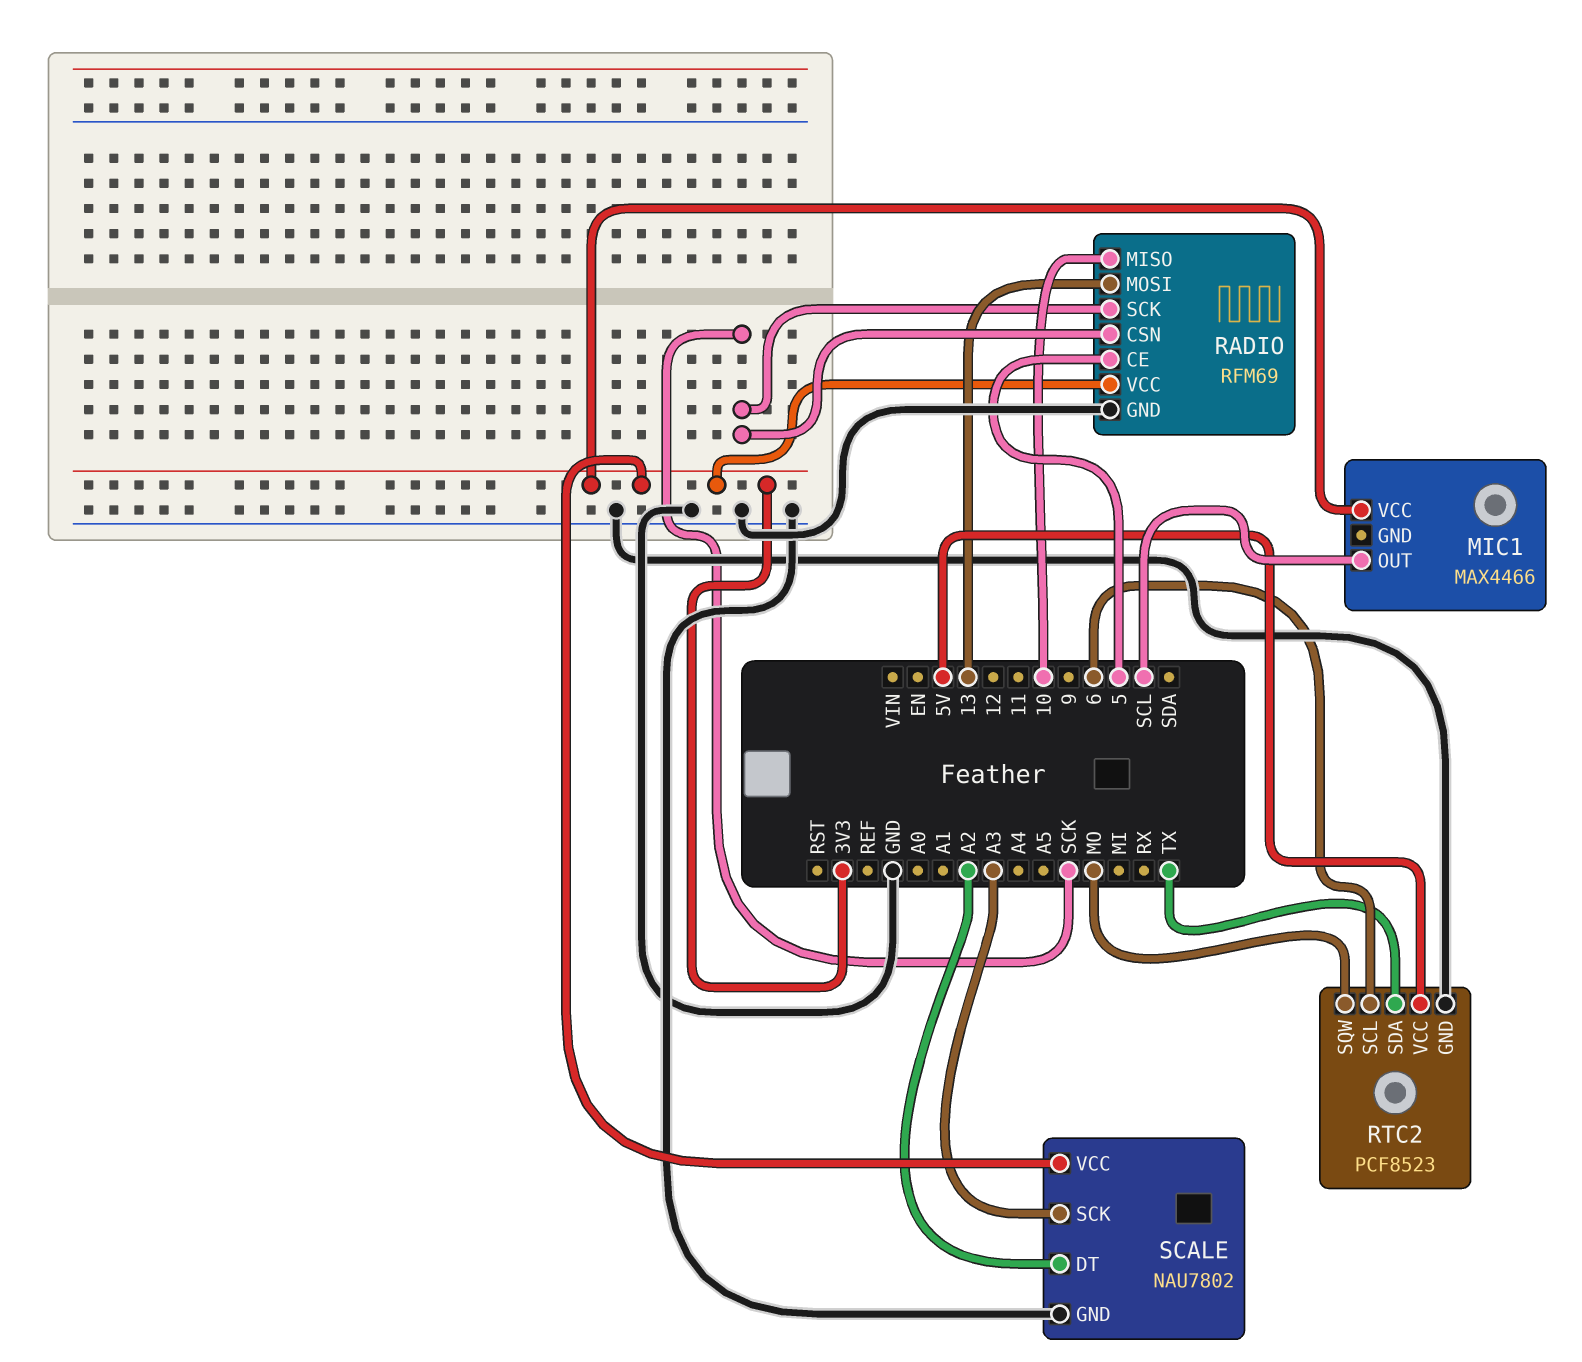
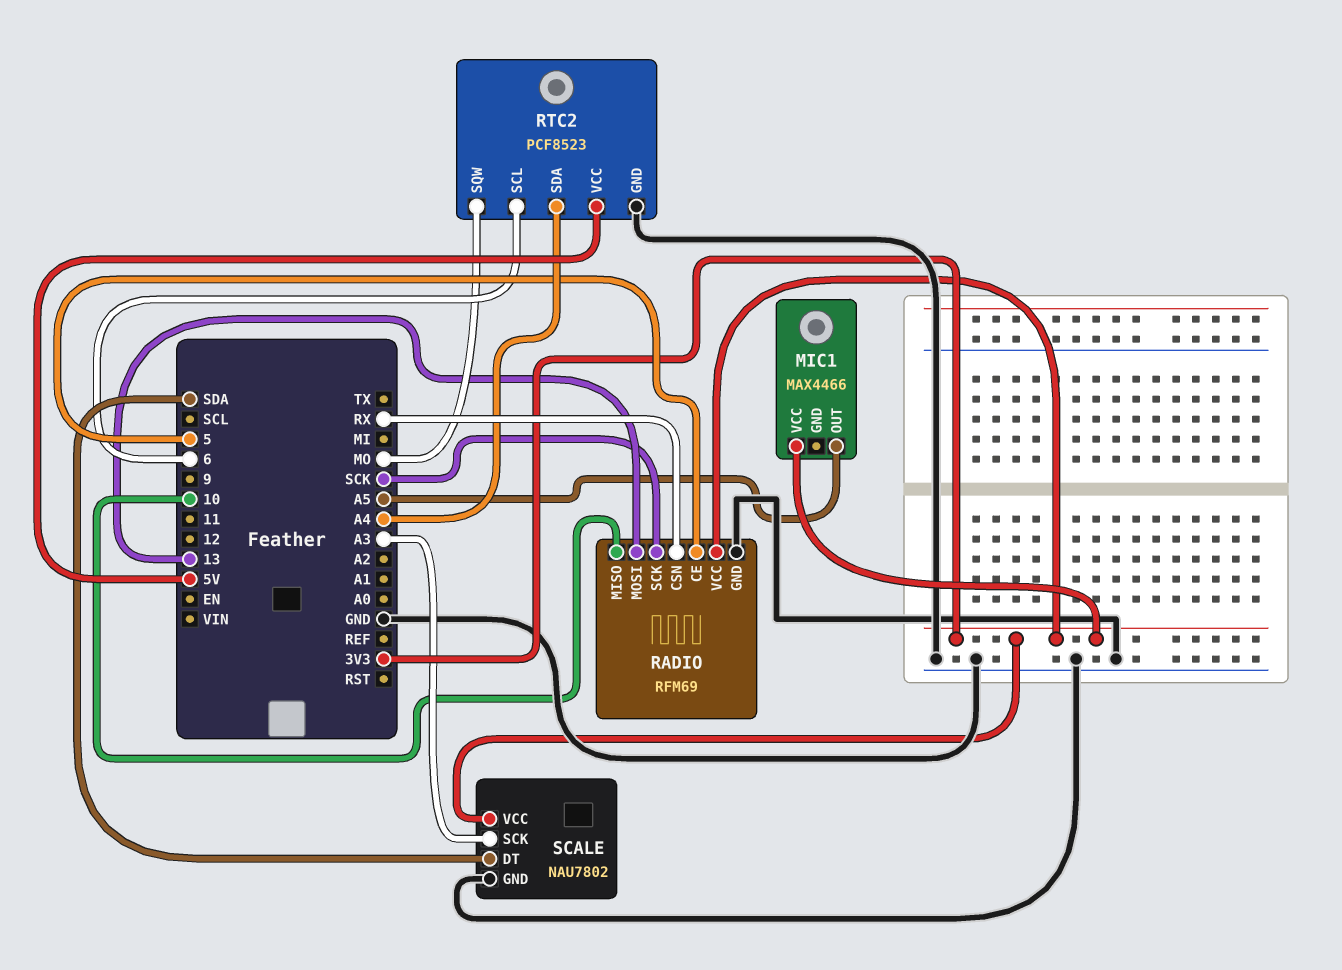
MIC1 pin OUT: SCL -> A5
RADIO pin CSN: SCK -> RX
RTC2 pin SDA: TX -> A4
SCALE pin DT: A2 -> SDA

